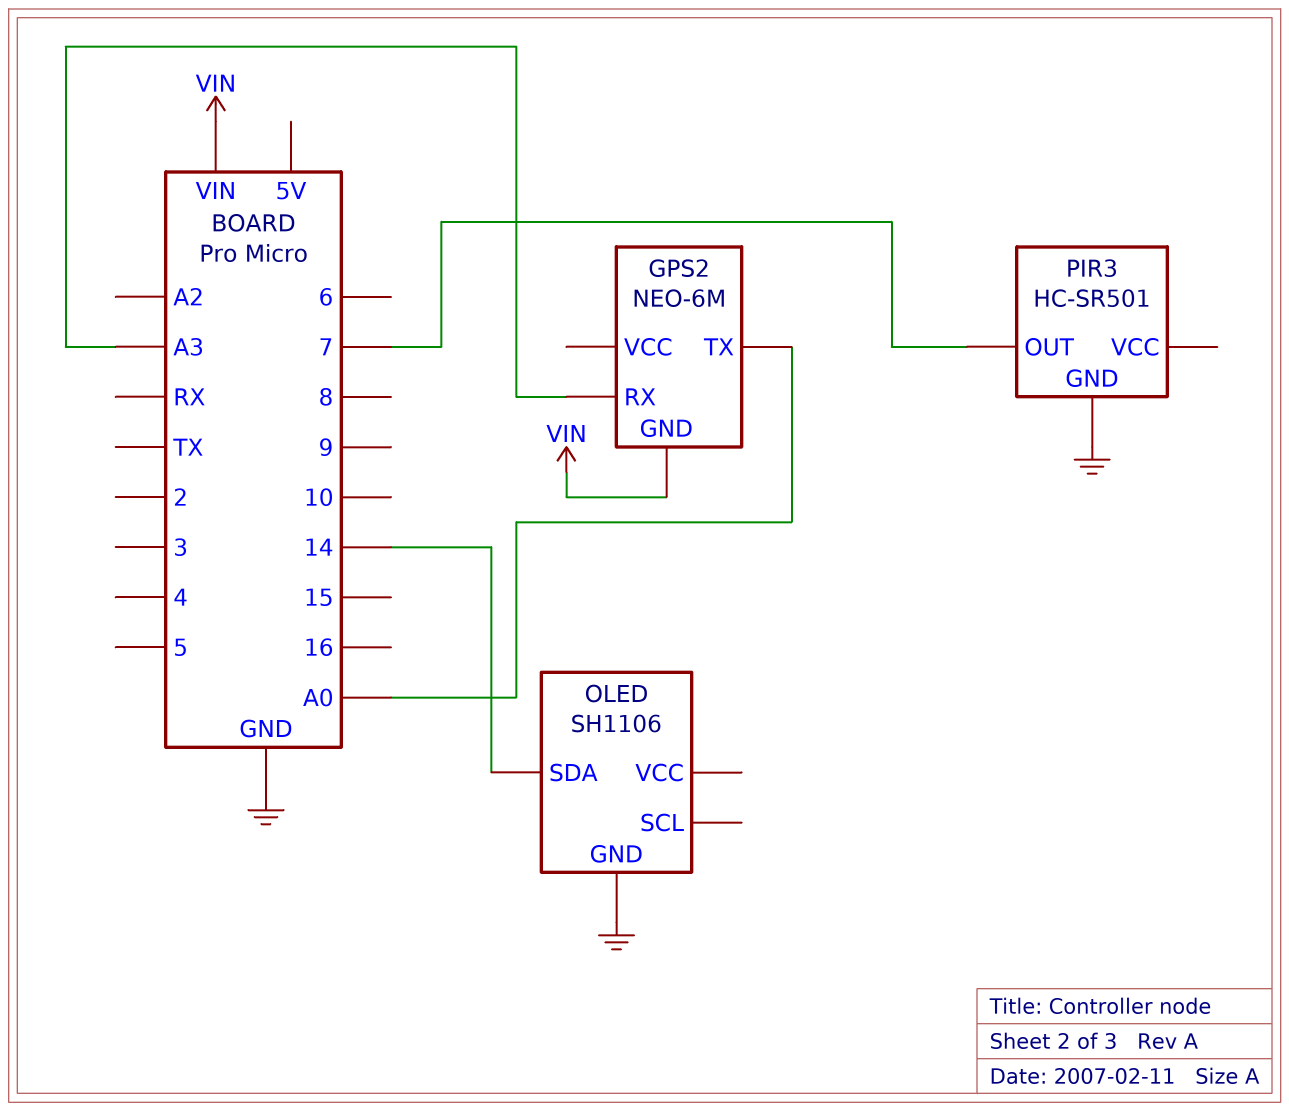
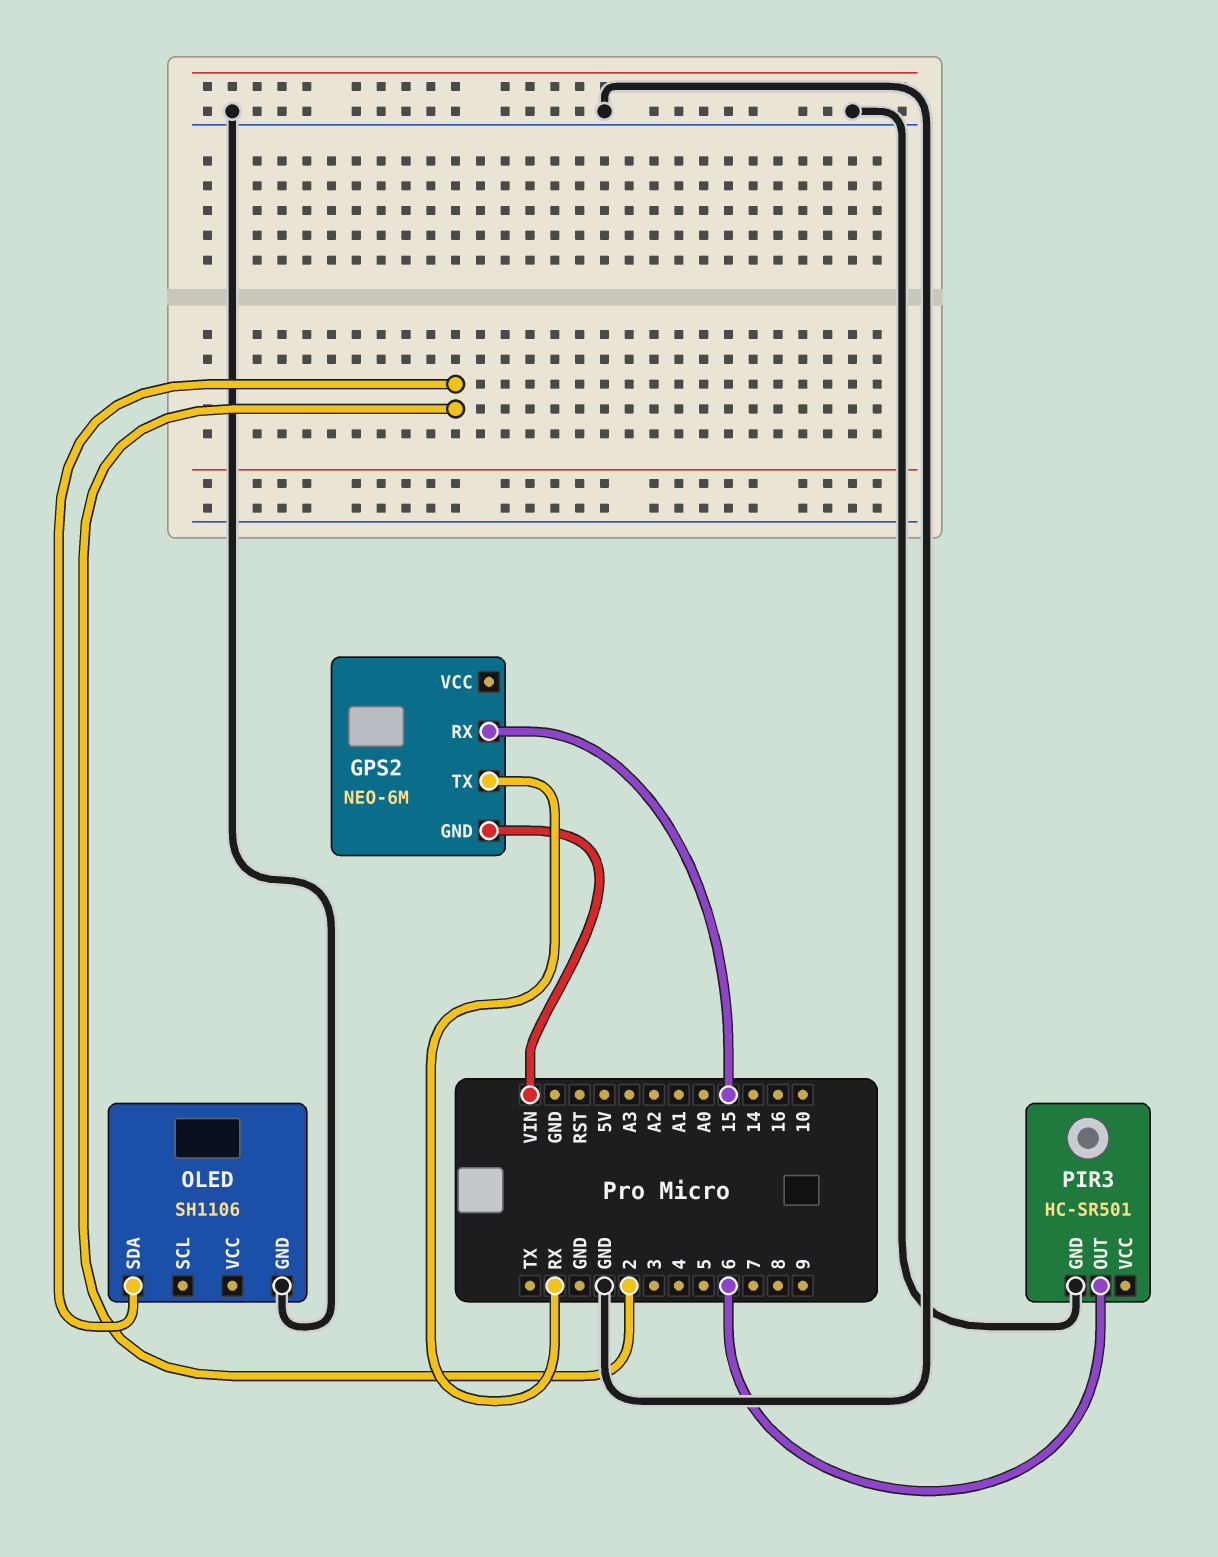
GPS2 pin RX: A3 -> 15
GPS2 pin TX: A0 -> RX
OLED pin SDA: 14 -> 2
PIR3 pin OUT: 7 -> 6

